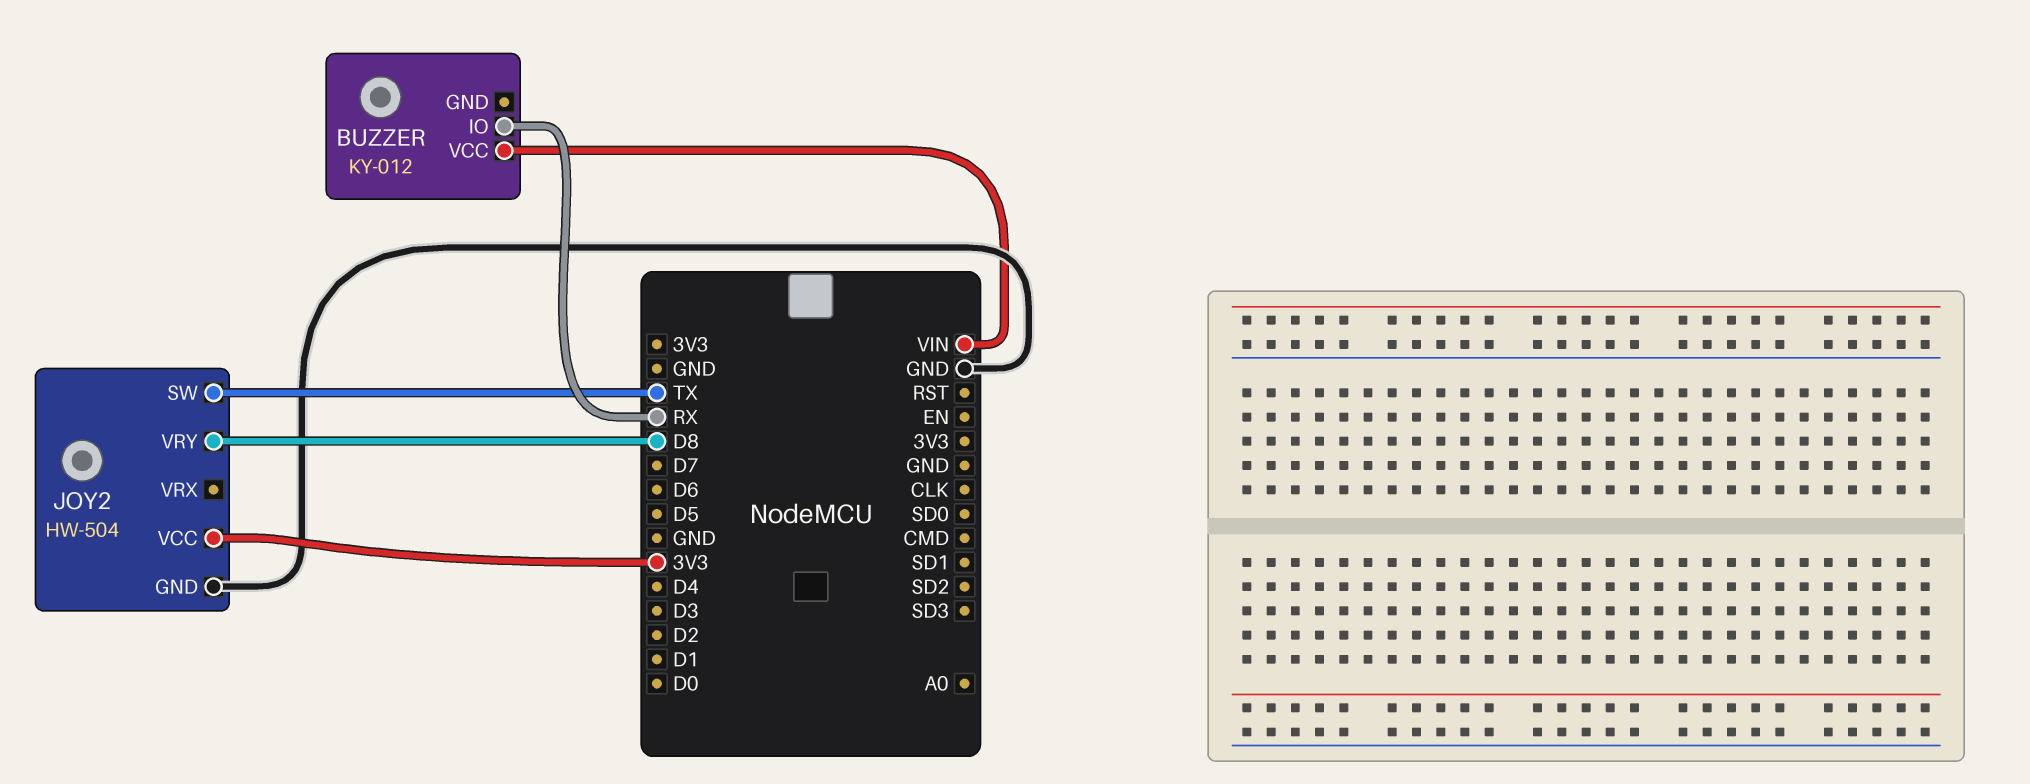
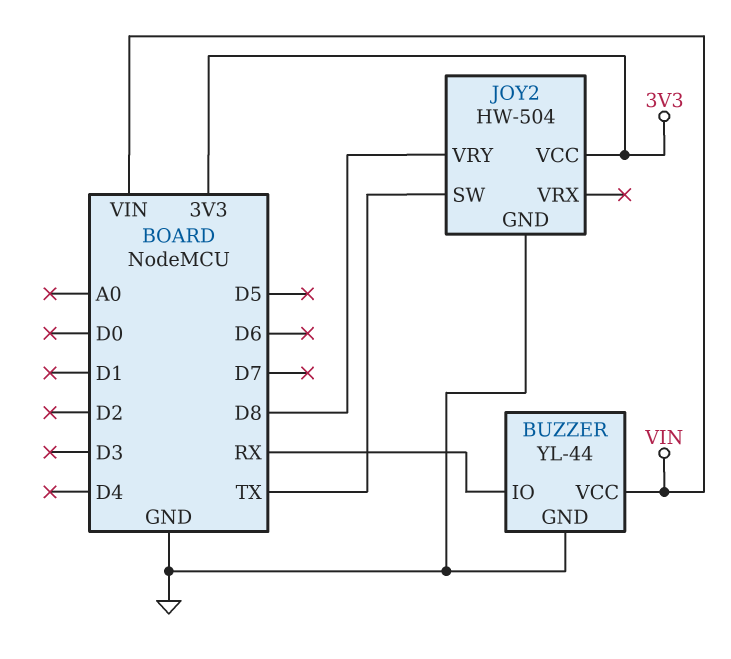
BUZZER: KY-012 -> YL-44
BUZZER pin GND: none -> GND

